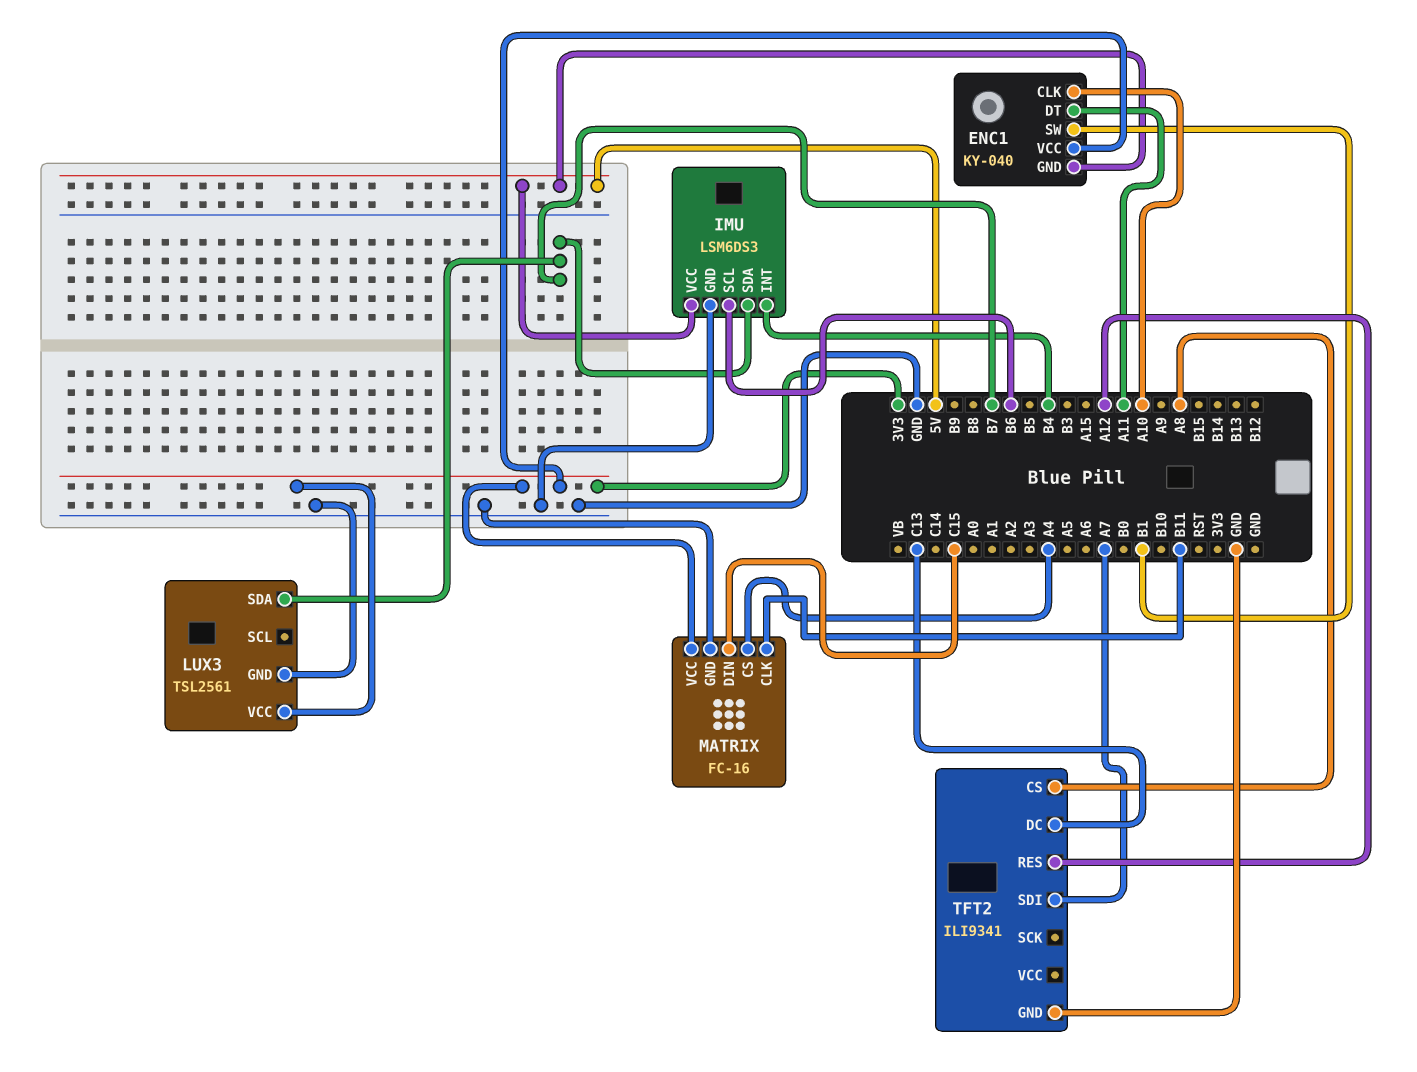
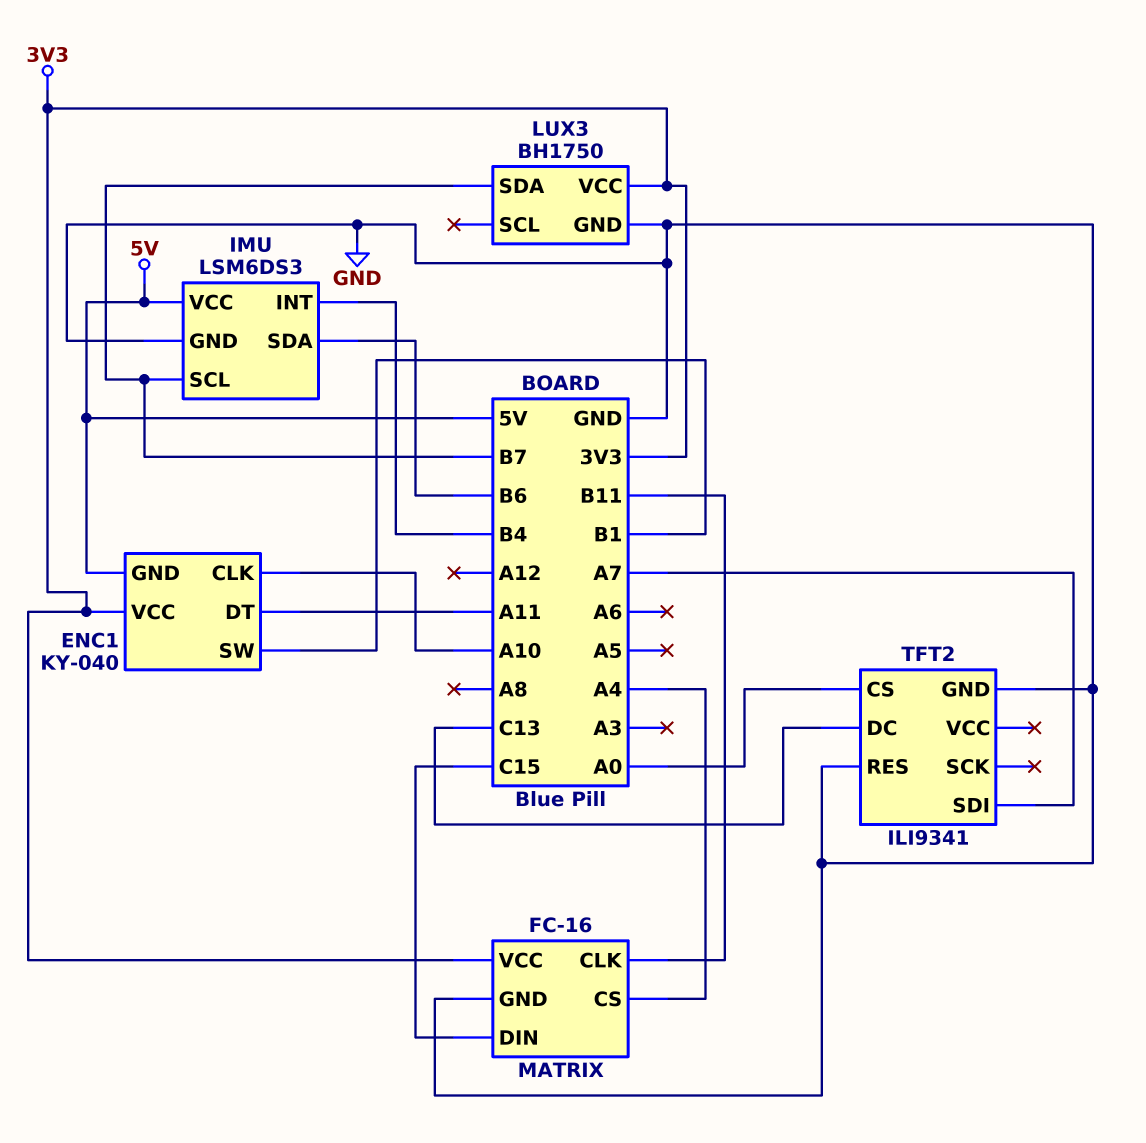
IMU pin SCL: B6 -> B7
IMU pin SDA: B7 -> B6
LUX3: TSL2561 -> BH1750
TFT2 pin CS: A8 -> A0
TFT2 pin RES: A12 -> GND

